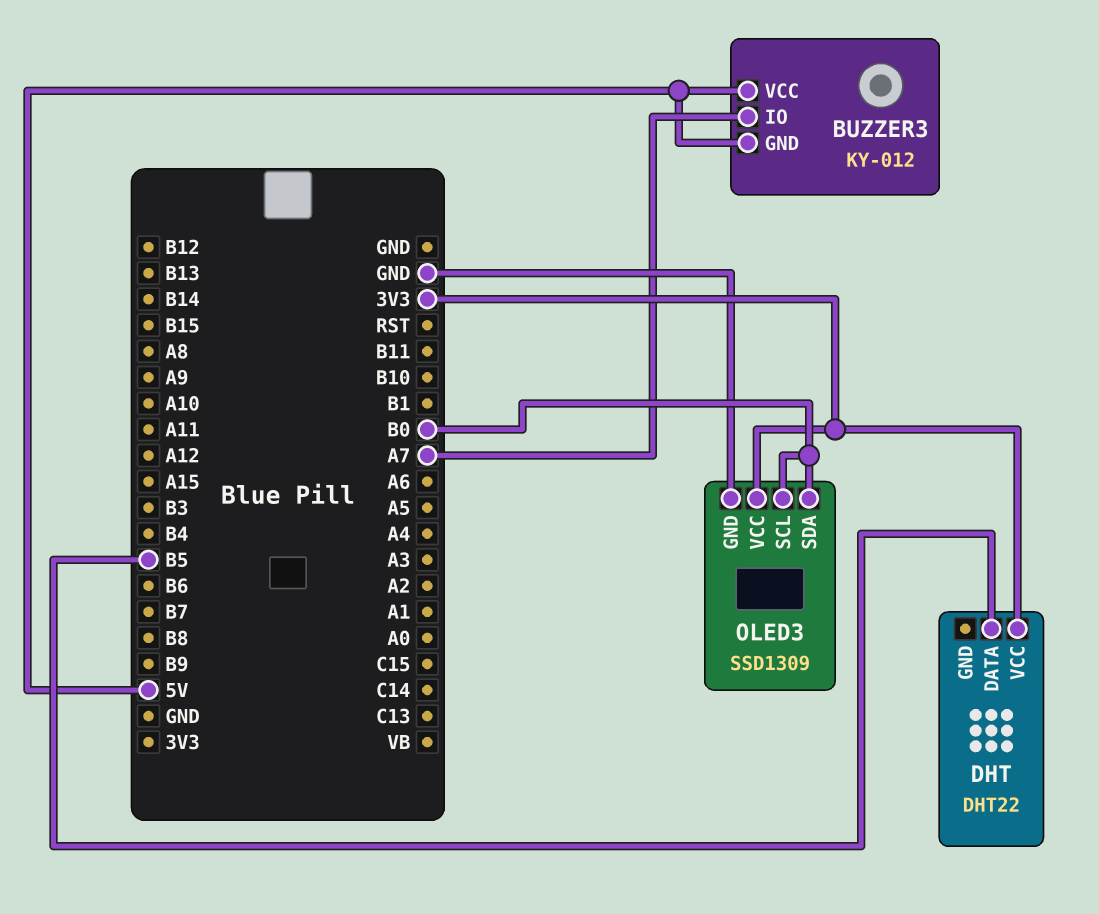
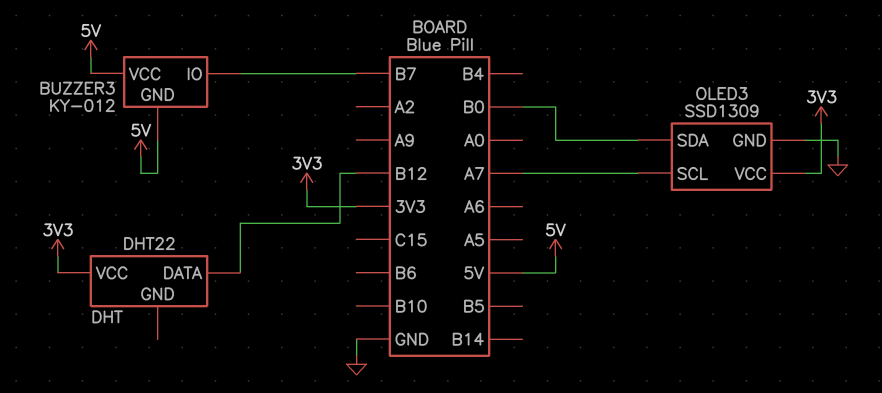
BUZZER3 pin IO: A7 -> B7
DHT pin DATA: B5 -> B12
OLED3 pin SCL: B0 -> A7

